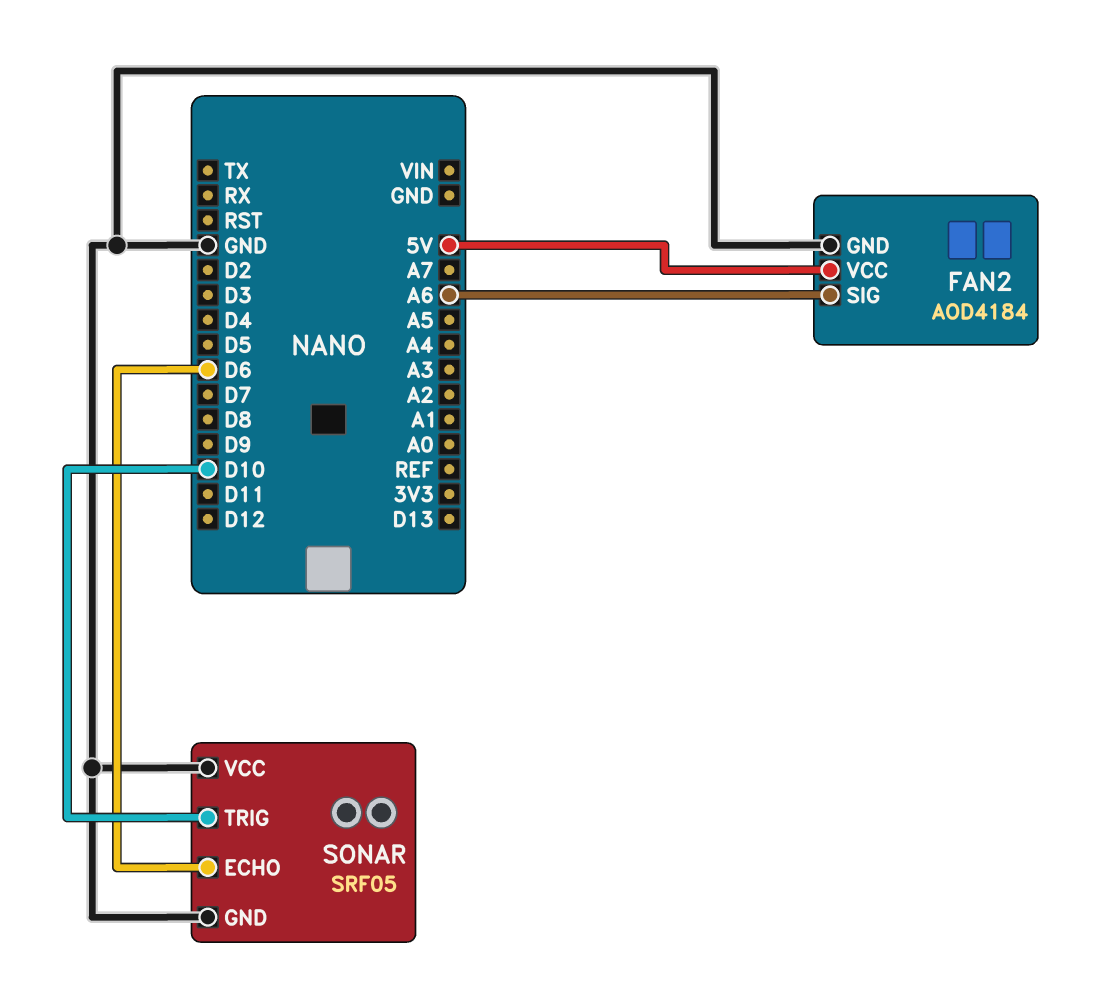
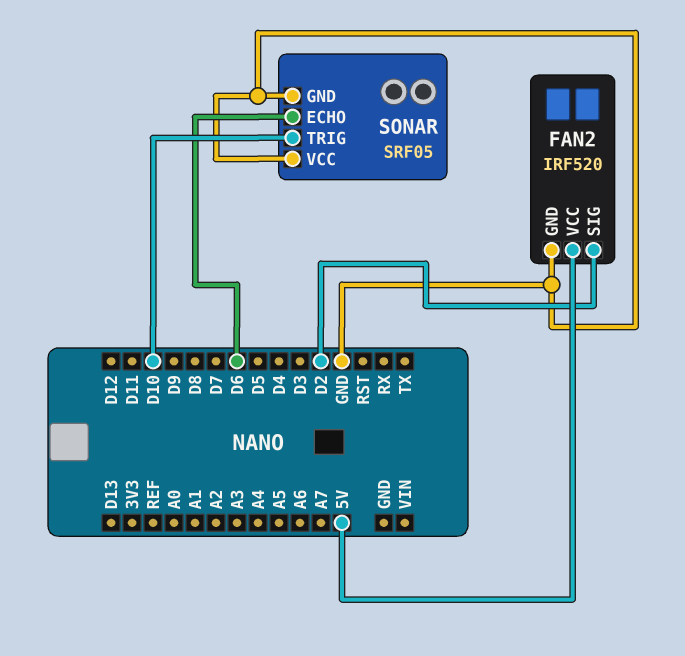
FAN2: AOD4184 -> IRF520
FAN2 pin SIG: A6 -> D2

